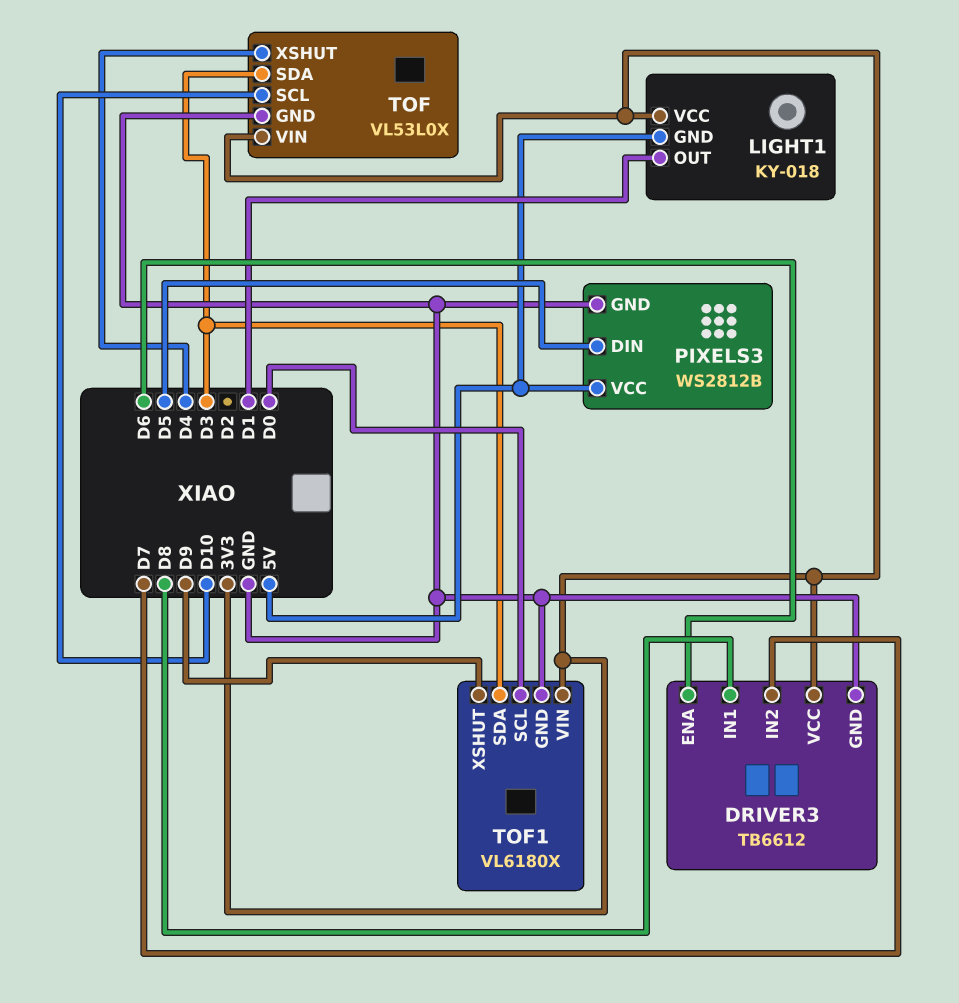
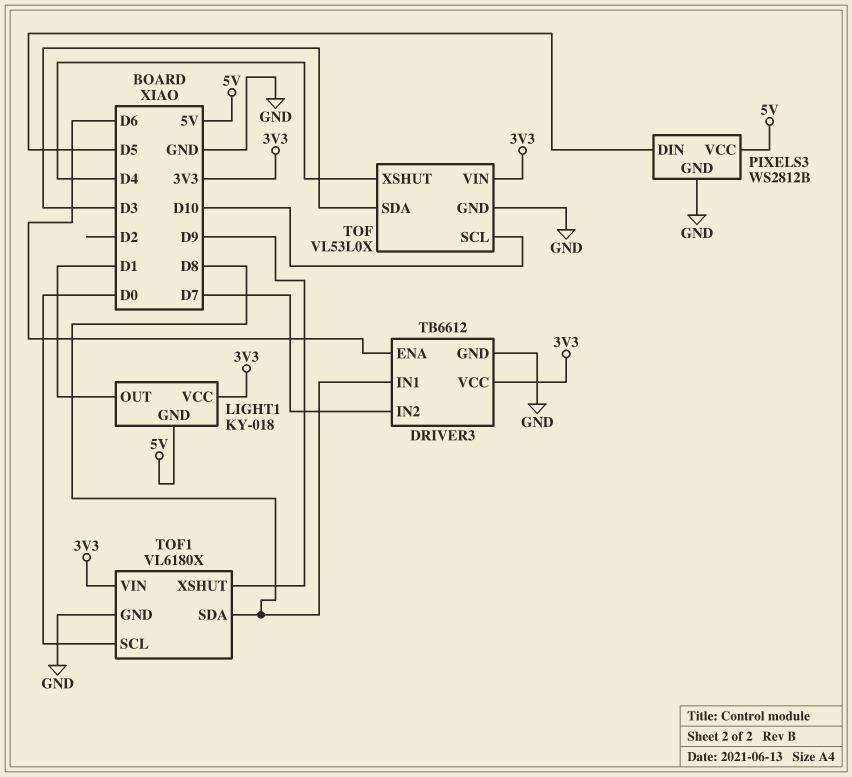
TOF1 pin SDA: D3 -> D8

